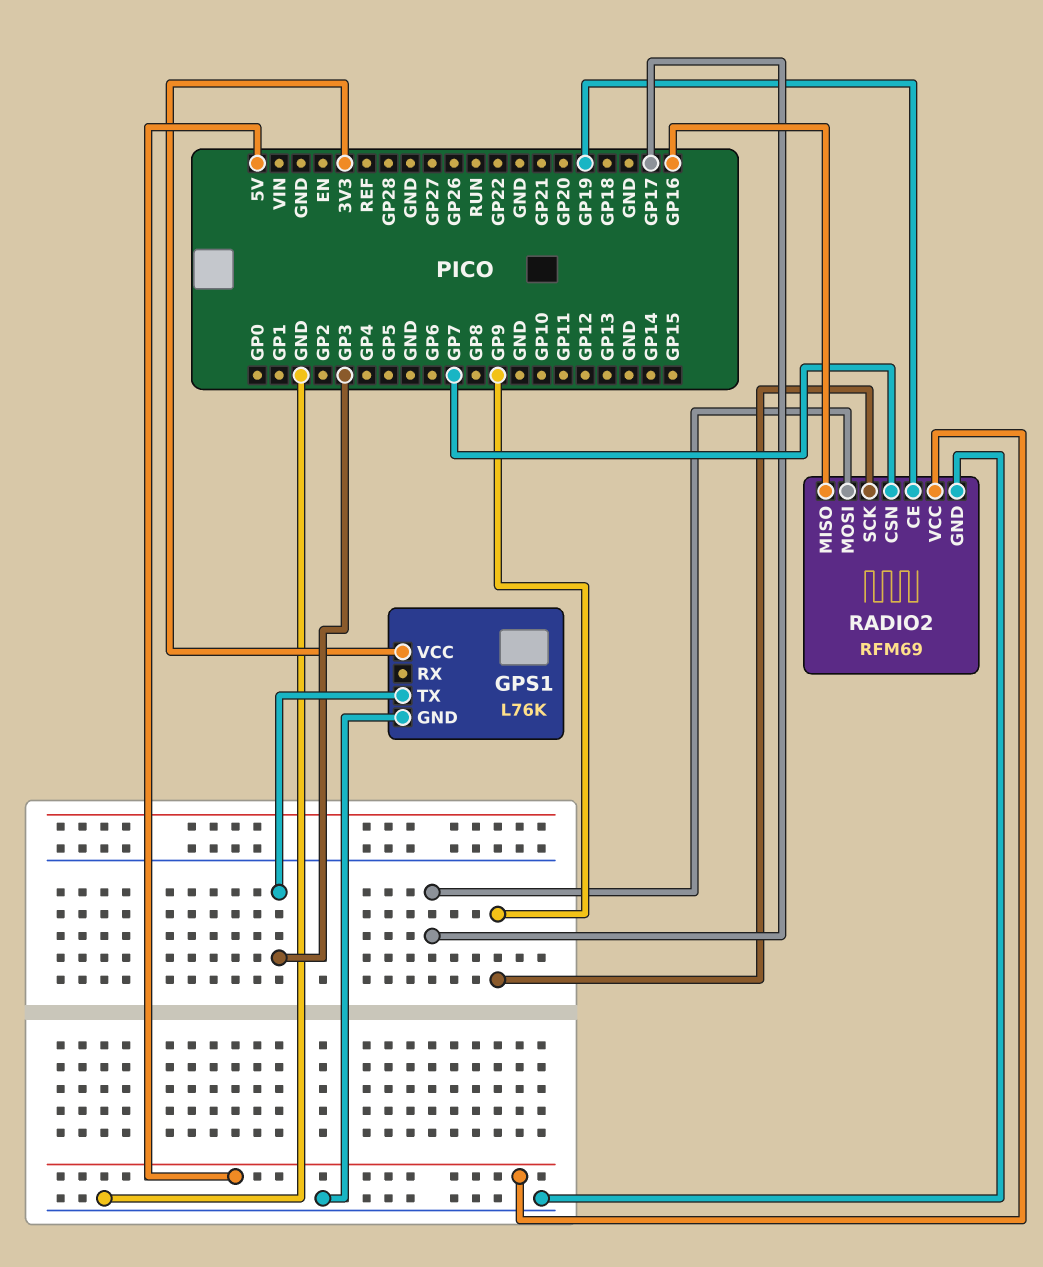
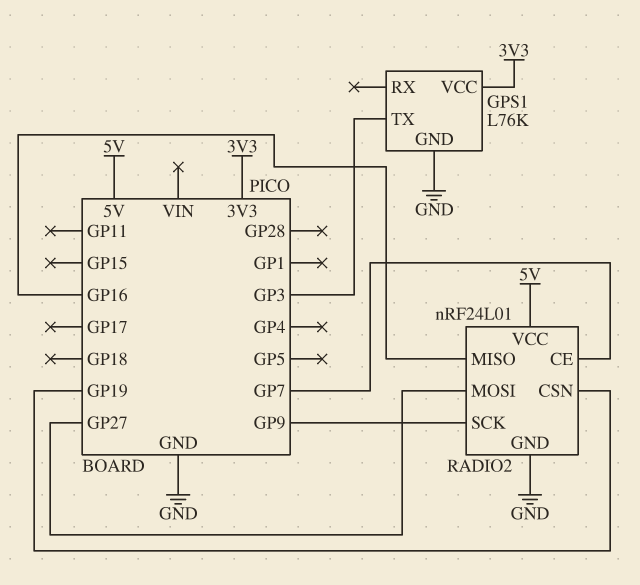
RADIO2: RFM69 -> nRF24L01
RADIO2 pin CE: GP19 -> GP7
RADIO2 pin CSN: GP7 -> GP19
RADIO2 pin MOSI: GP17 -> GP27

